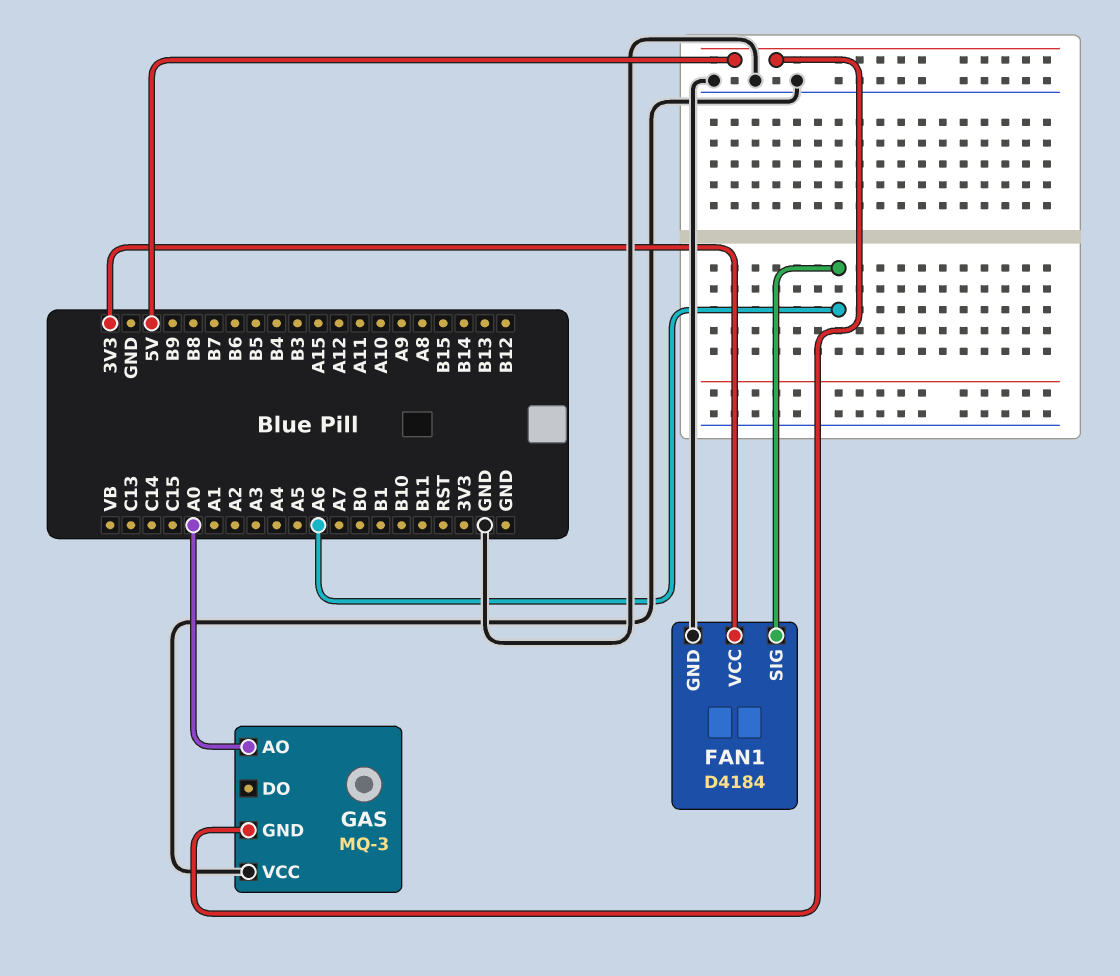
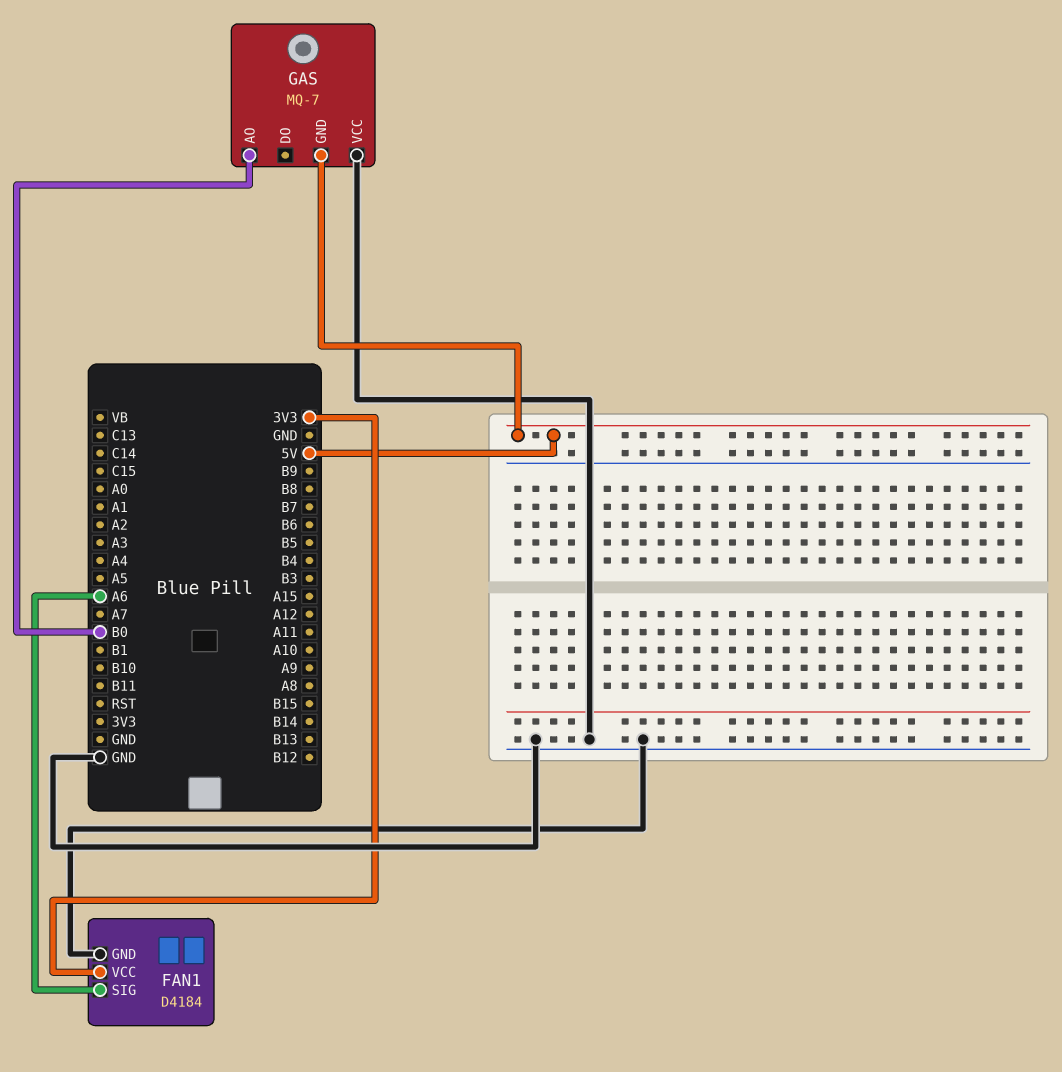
GAS: MQ-3 -> MQ-7
GAS pin AO: A0 -> B0

